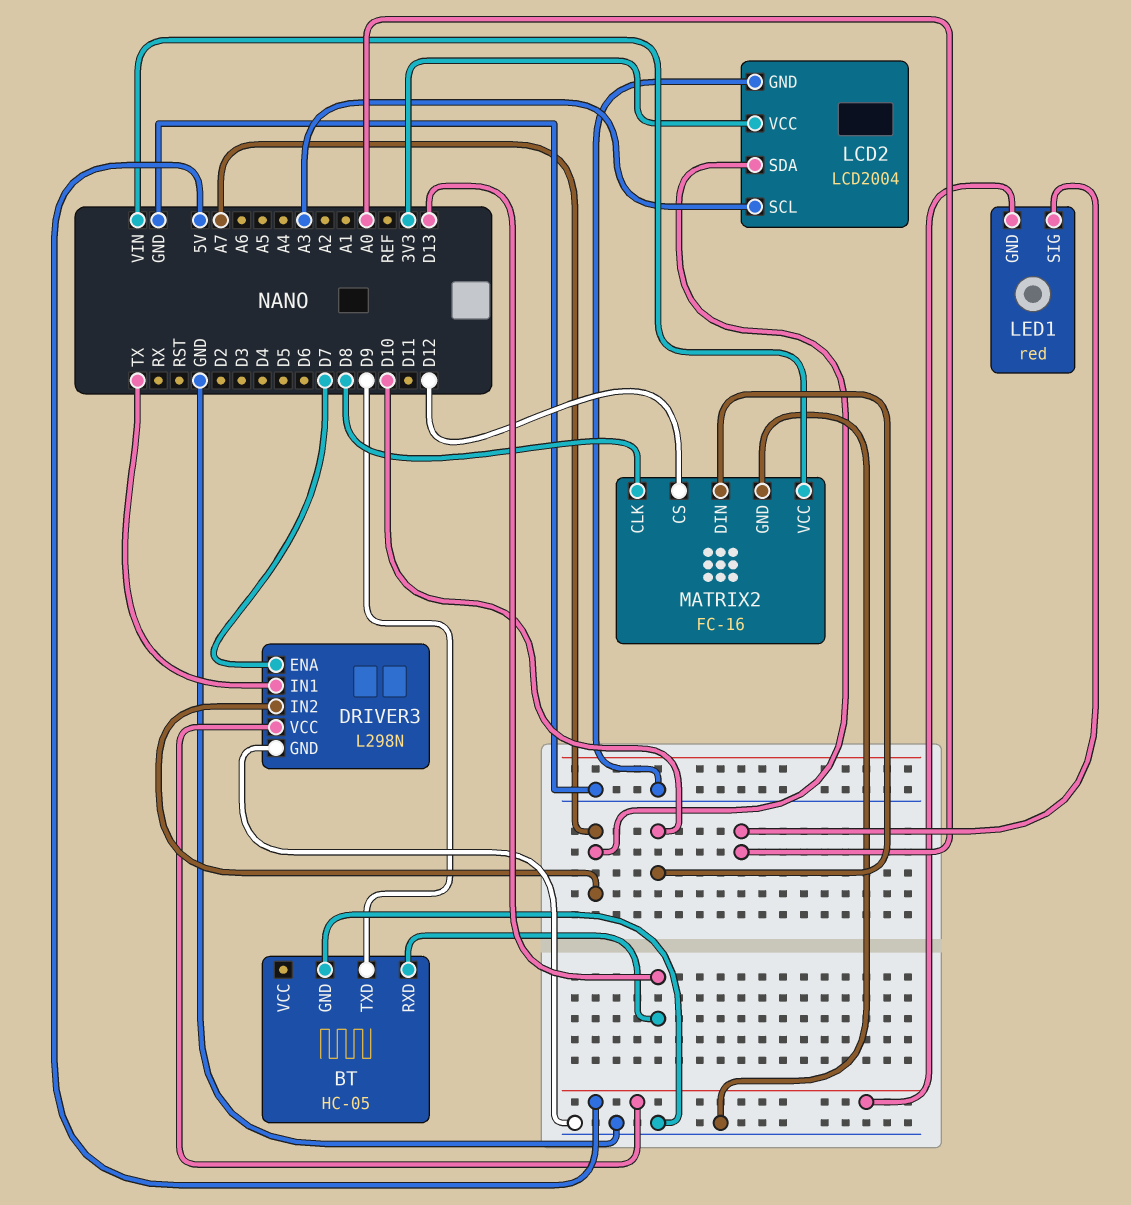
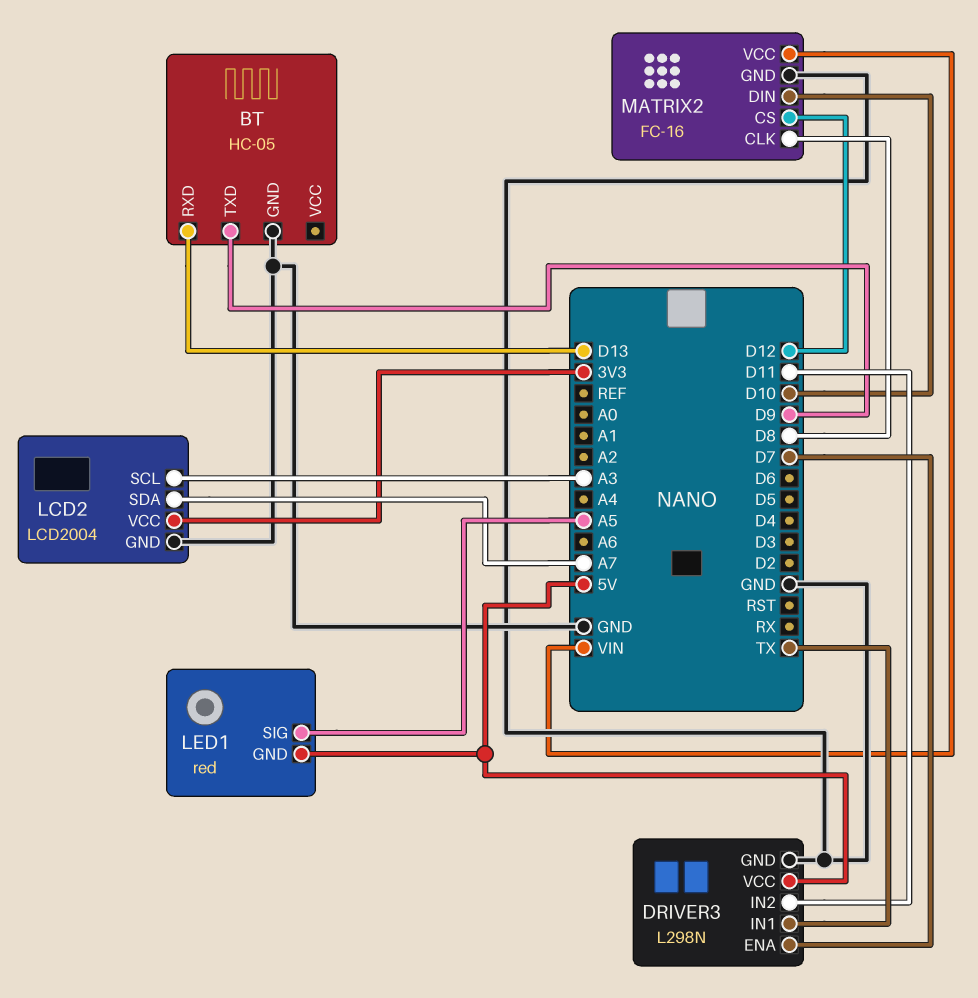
DRIVER3 pin IN2: A7 -> D11
LED1 pin SIG: A0 -> A5

